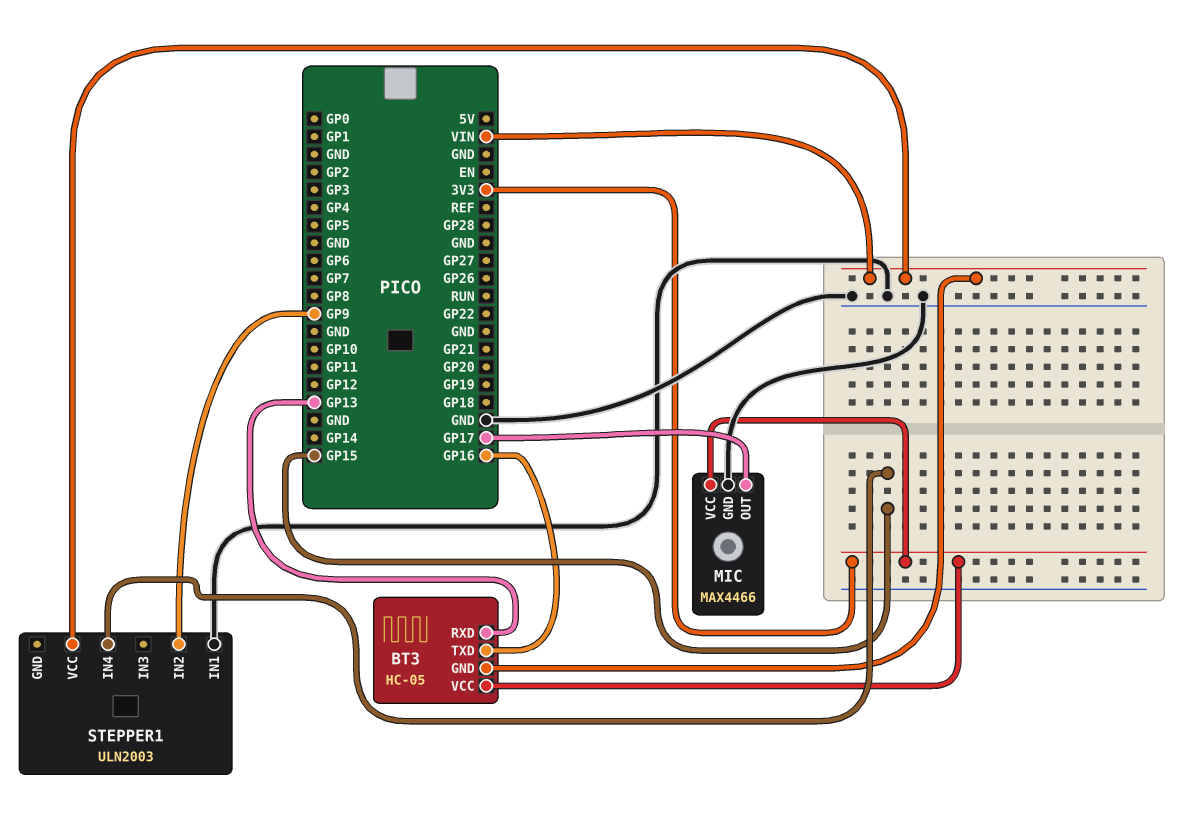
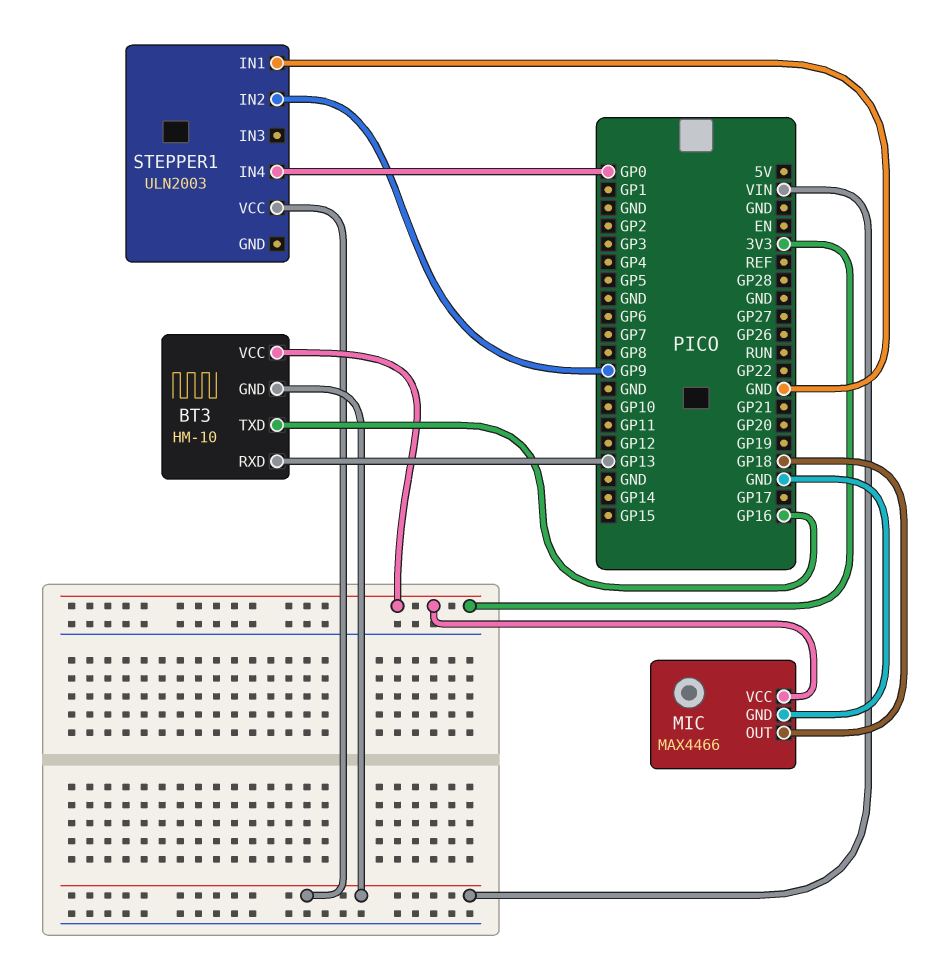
BT3: HC-05 -> HM-10
MIC pin OUT: GP17 -> GP18
STEPPER1 pin IN4: GP15 -> GP0

